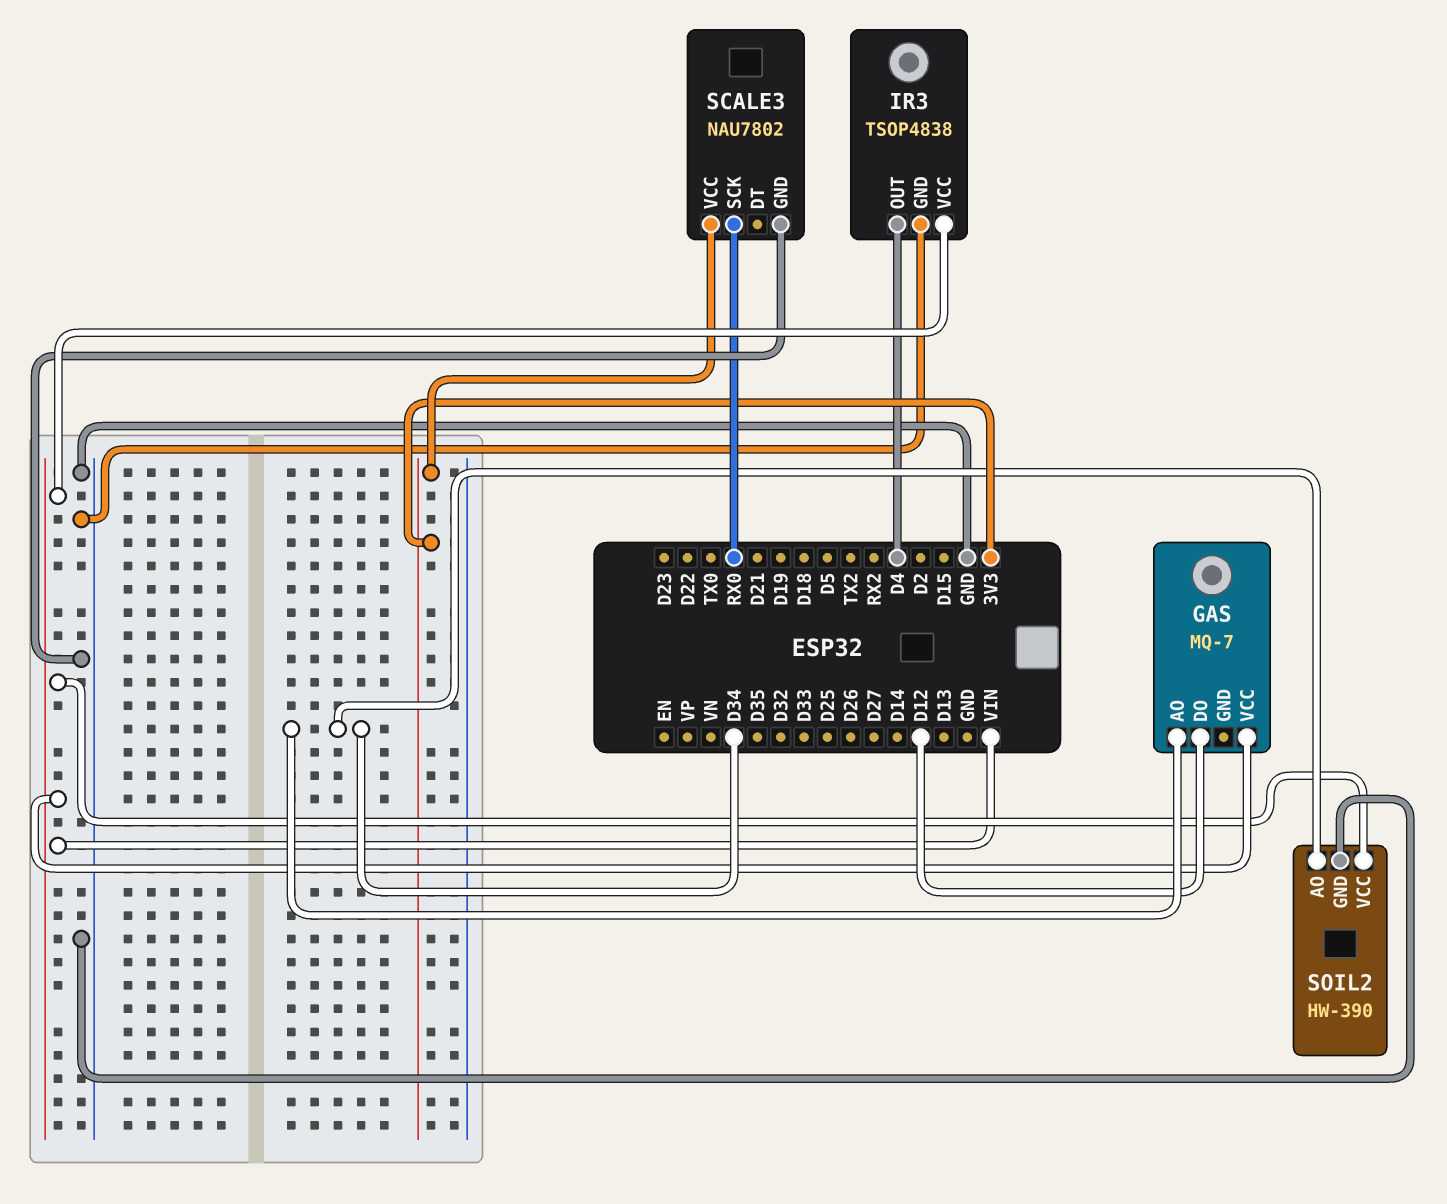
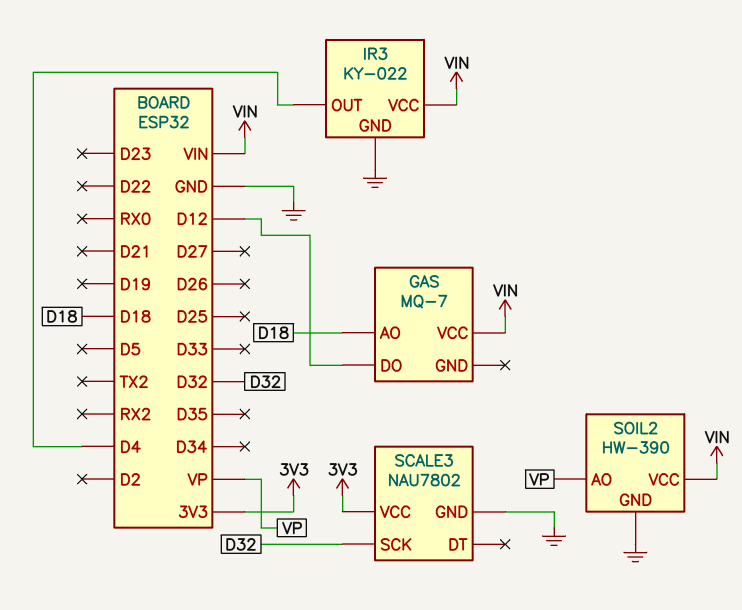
GAS pin AO: D34 -> D18
IR3: TSOP4838 -> KY-022
SCALE3 pin SCK: RX0 -> D32
SOIL2 pin AO: D34 -> VP

